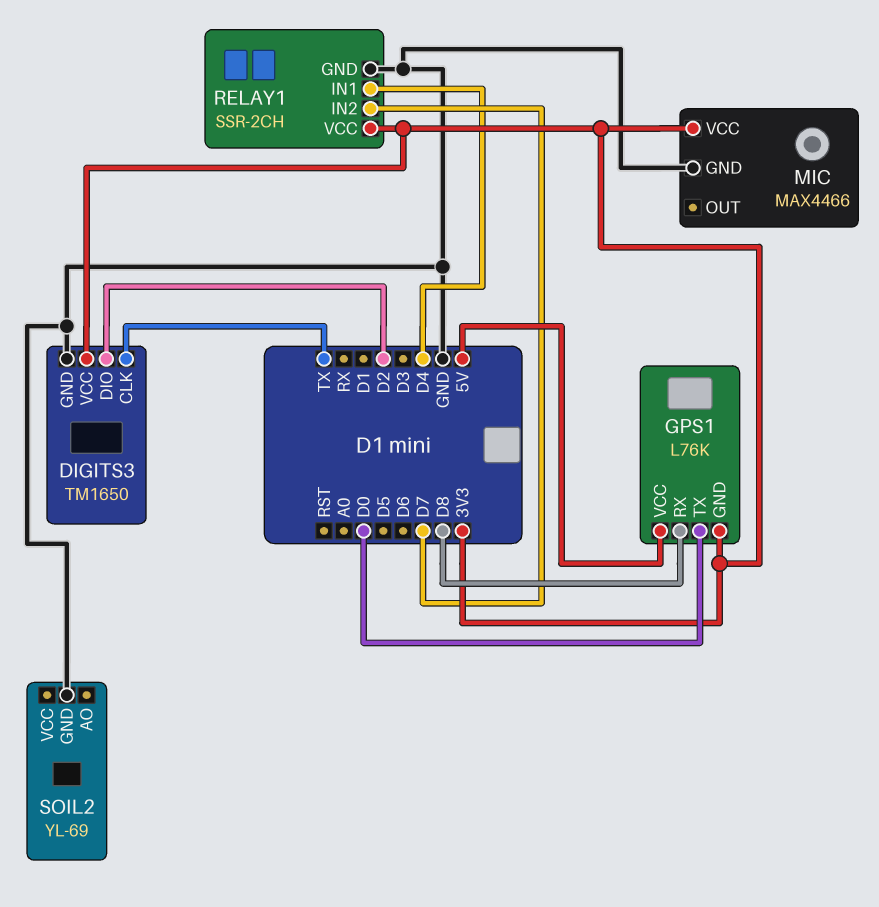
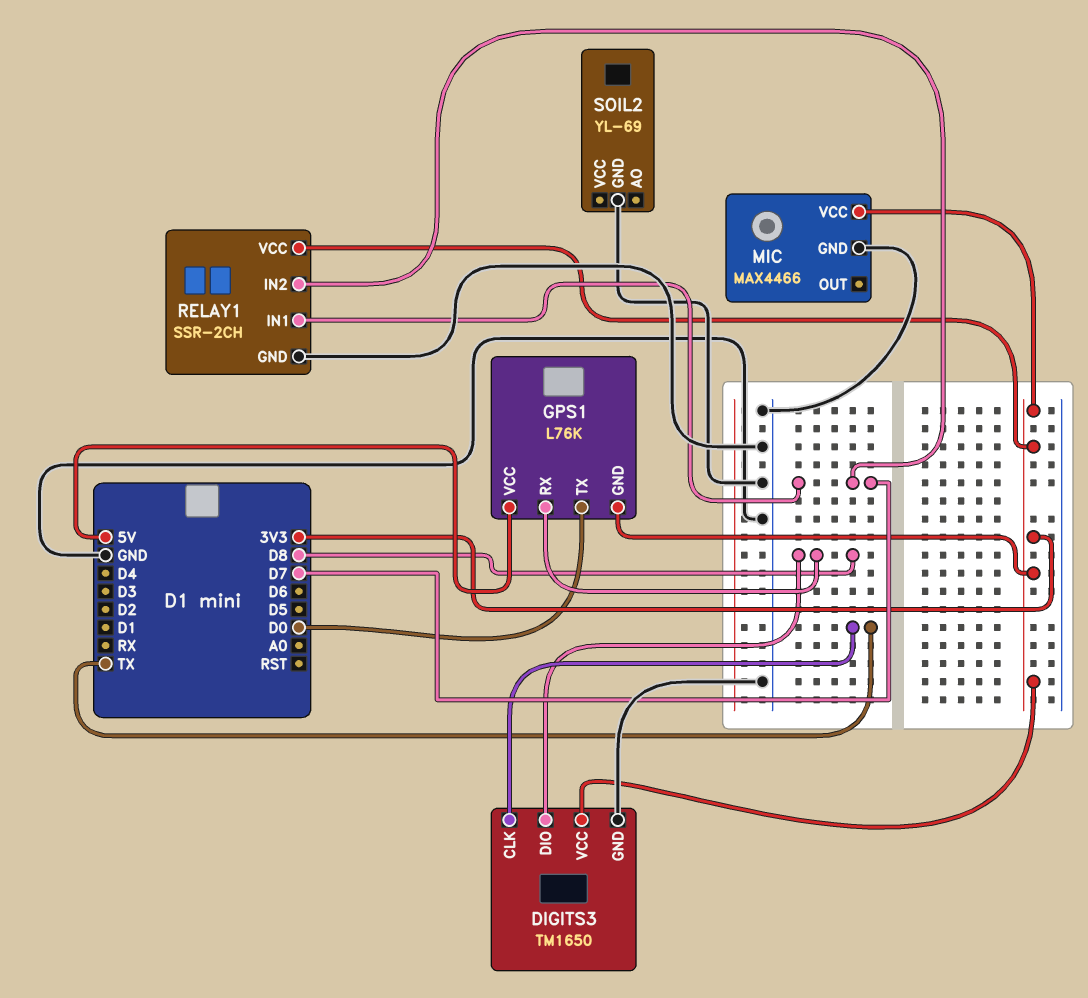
DIGITS3 pin DIO: D2 -> D8
RELAY1 pin IN1: D4 -> D7

